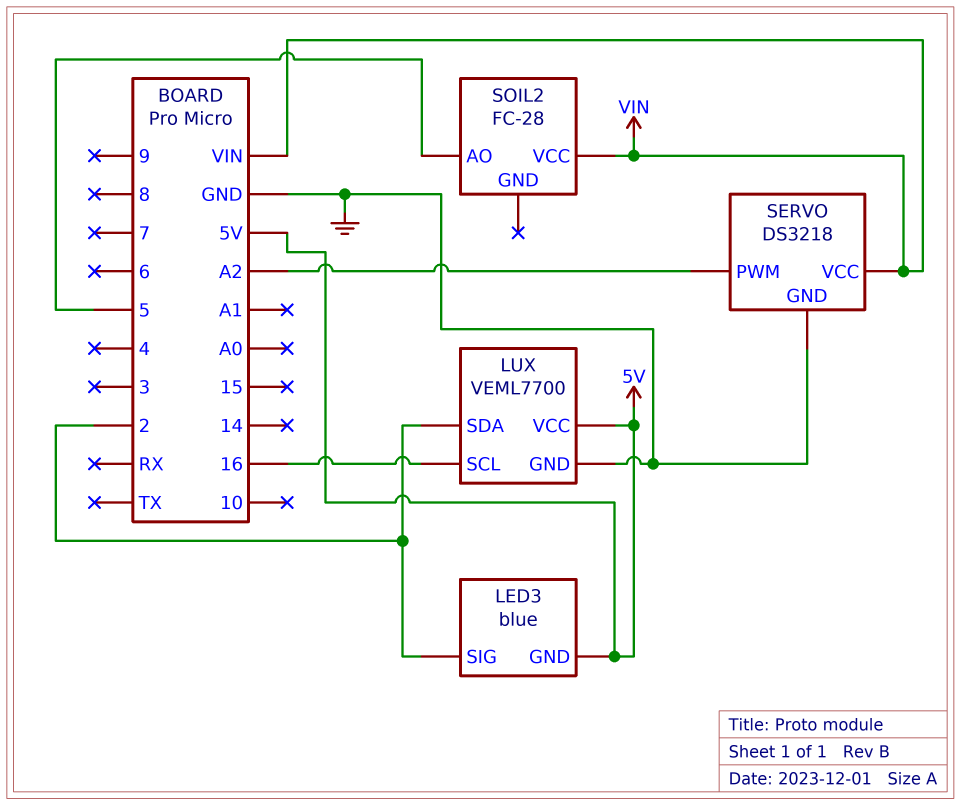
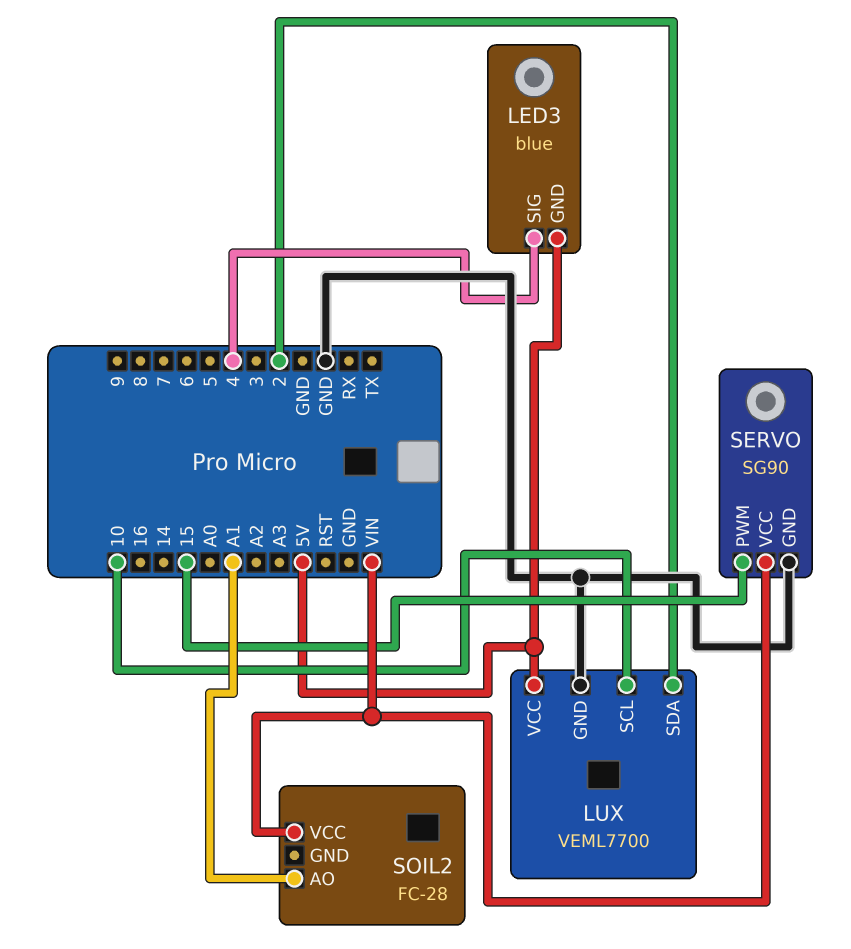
LED3 pin SIG: 2 -> 4
LUX pin SCL: 16 -> 10
SERVO: DS3218 -> SG90
SERVO pin PWM: A2 -> 15
SOIL2 pin AO: 5 -> A1

